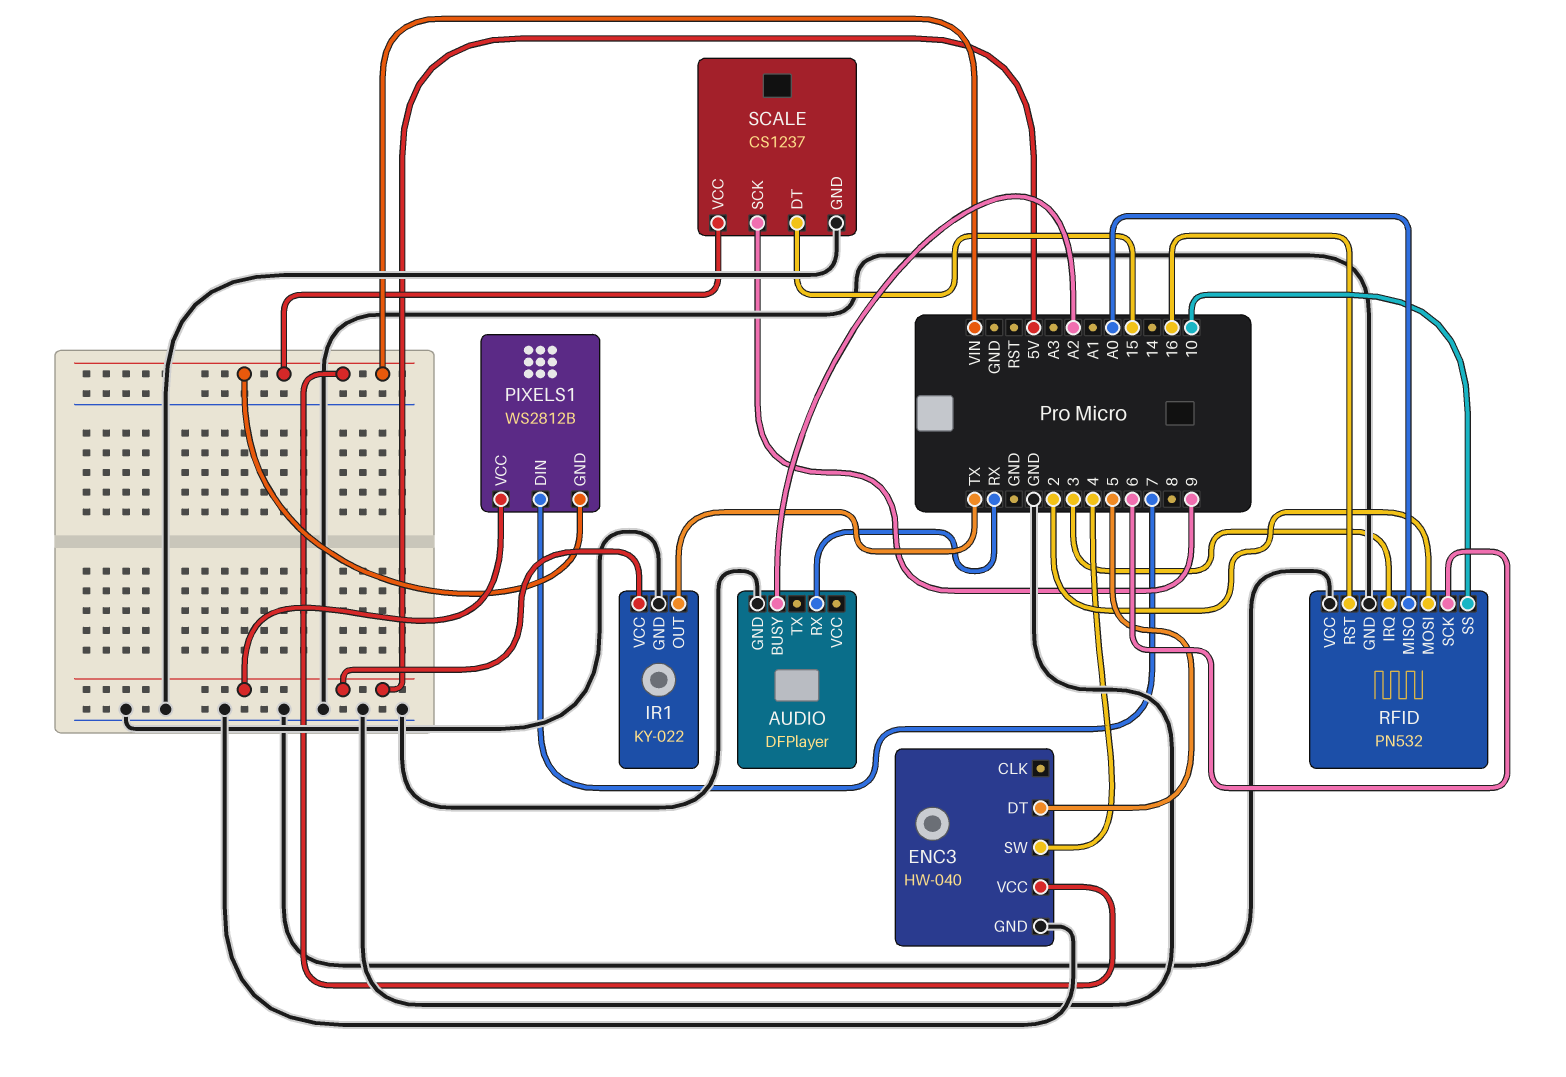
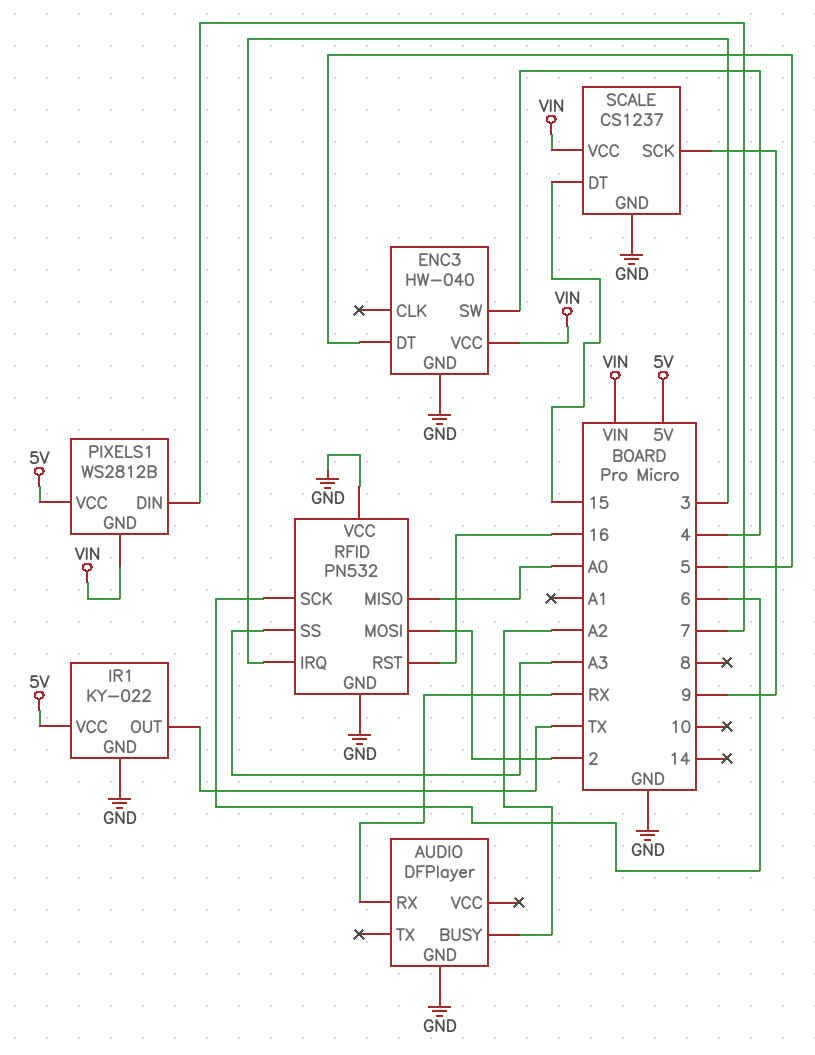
RFID pin SS: 10 -> A3

